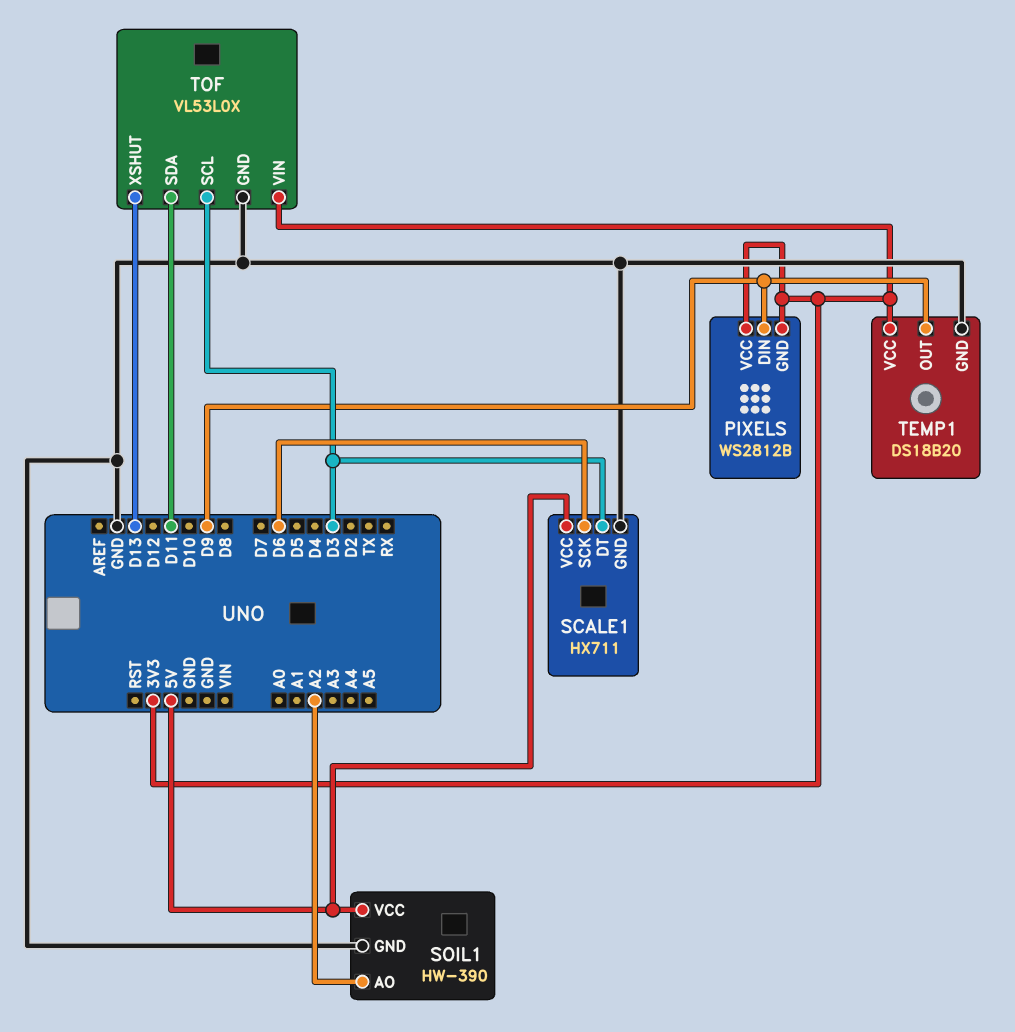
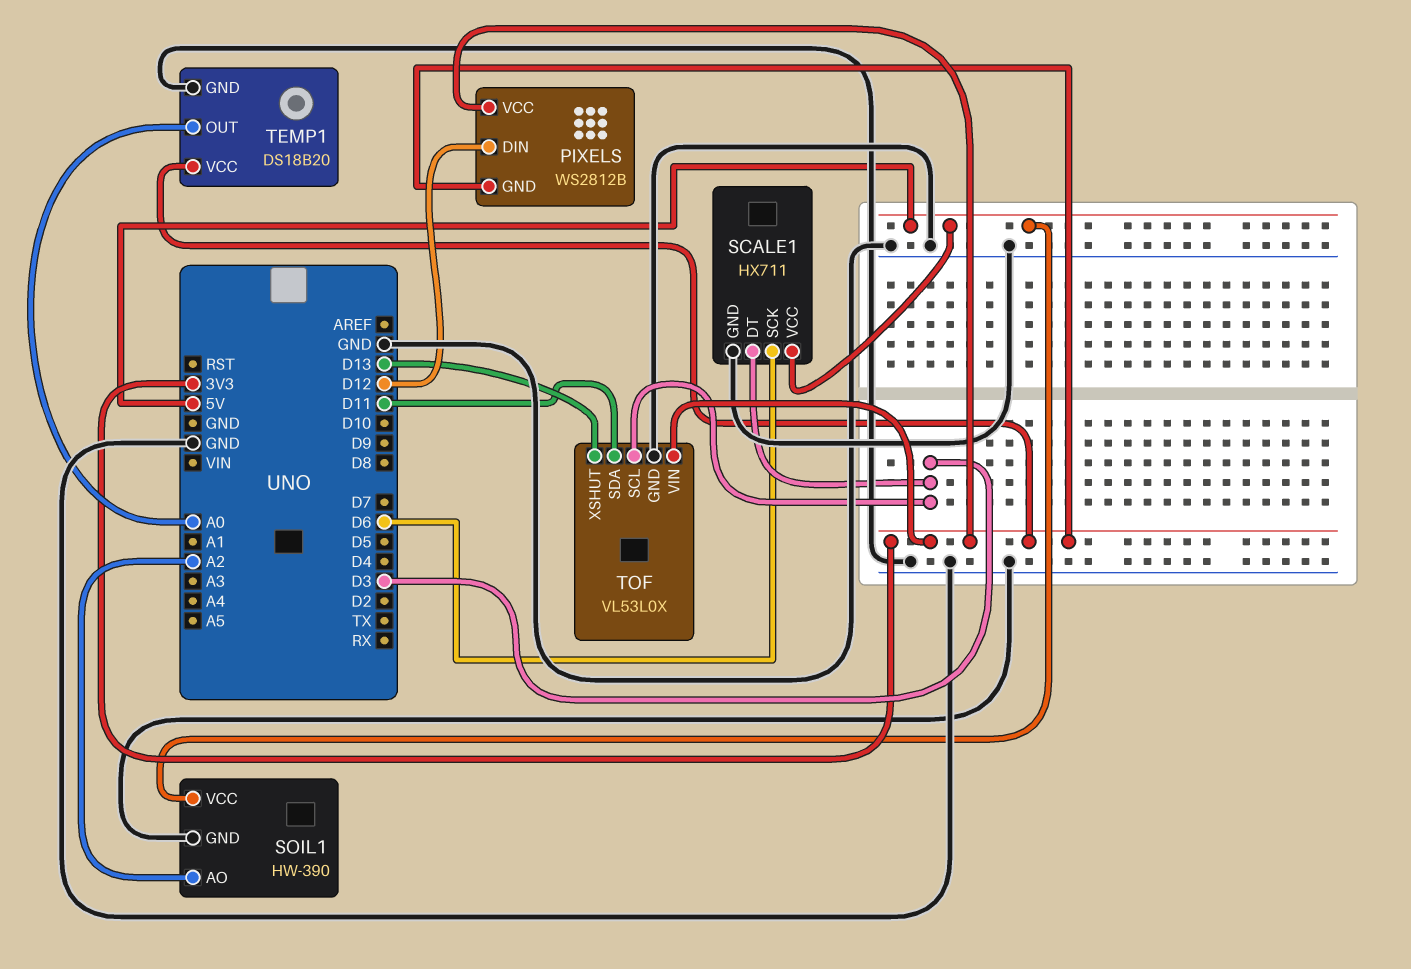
PIXELS pin DIN: D9 -> D12
TEMP1 pin OUT: D9 -> A0

